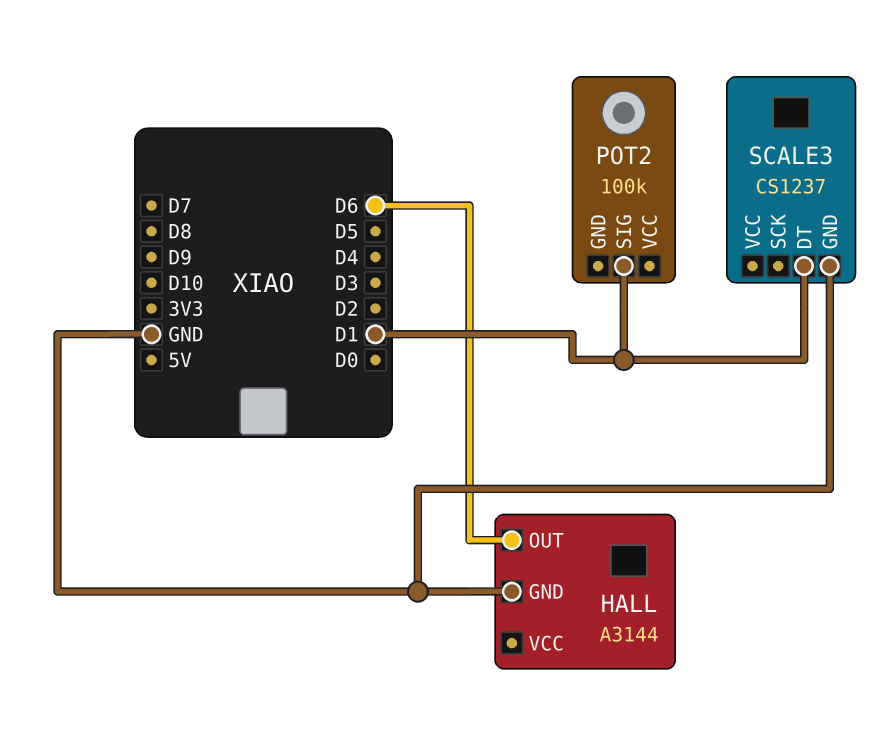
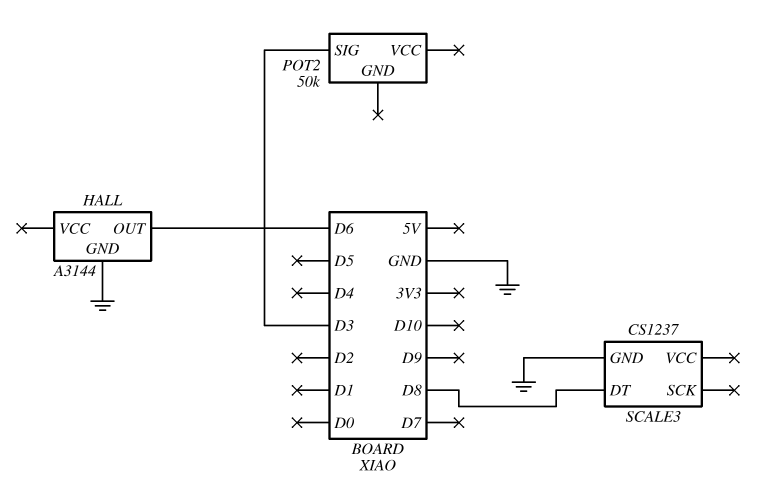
POT2: 100k -> 50k
POT2 pin SIG: D1 -> D3
SCALE3 pin DT: D1 -> D8

